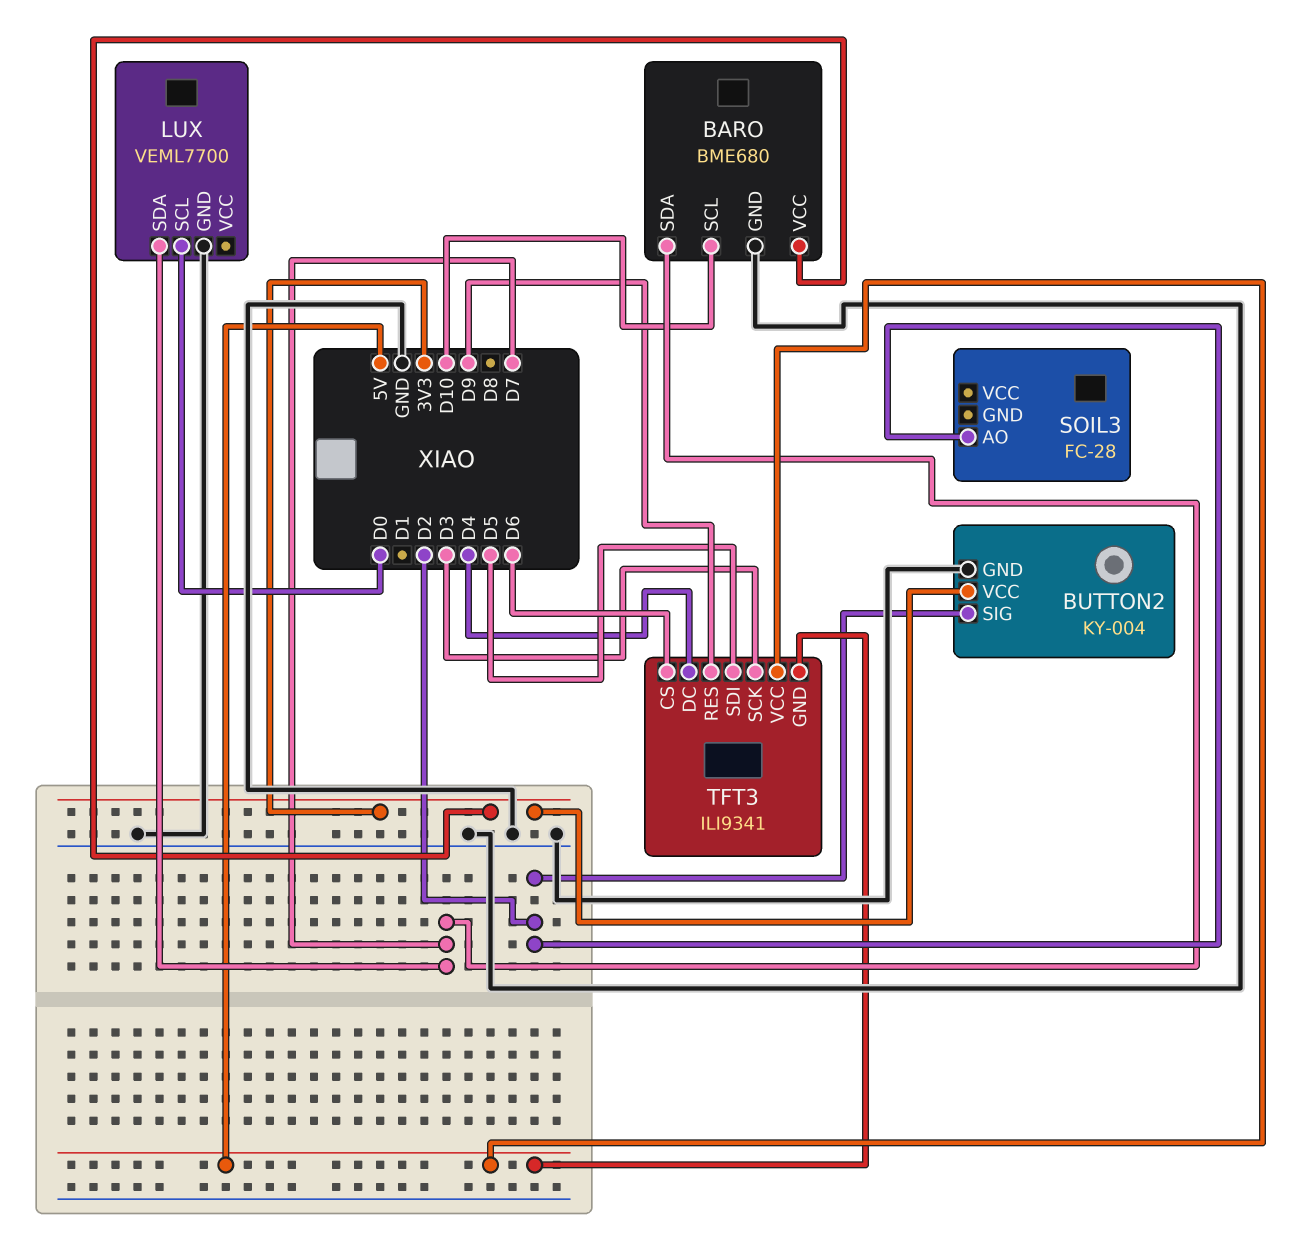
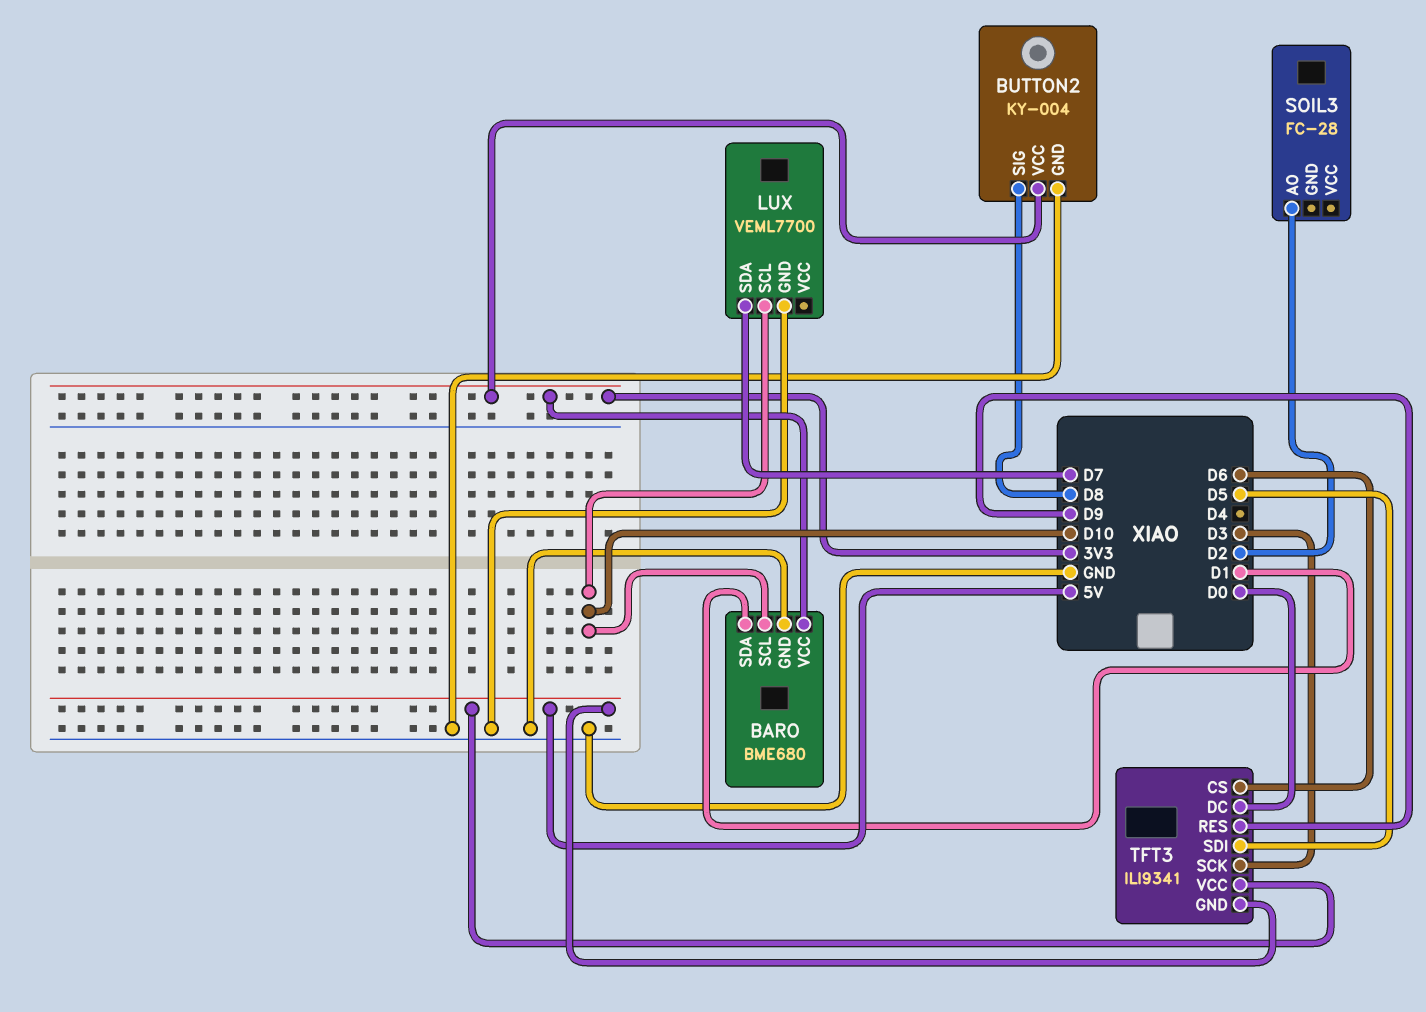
BARO pin SDA: D7 -> D1
BUTTON2 pin SIG: D2 -> D8
LUX pin SCL: D0 -> D10
TFT3 pin DC: D4 -> D0

